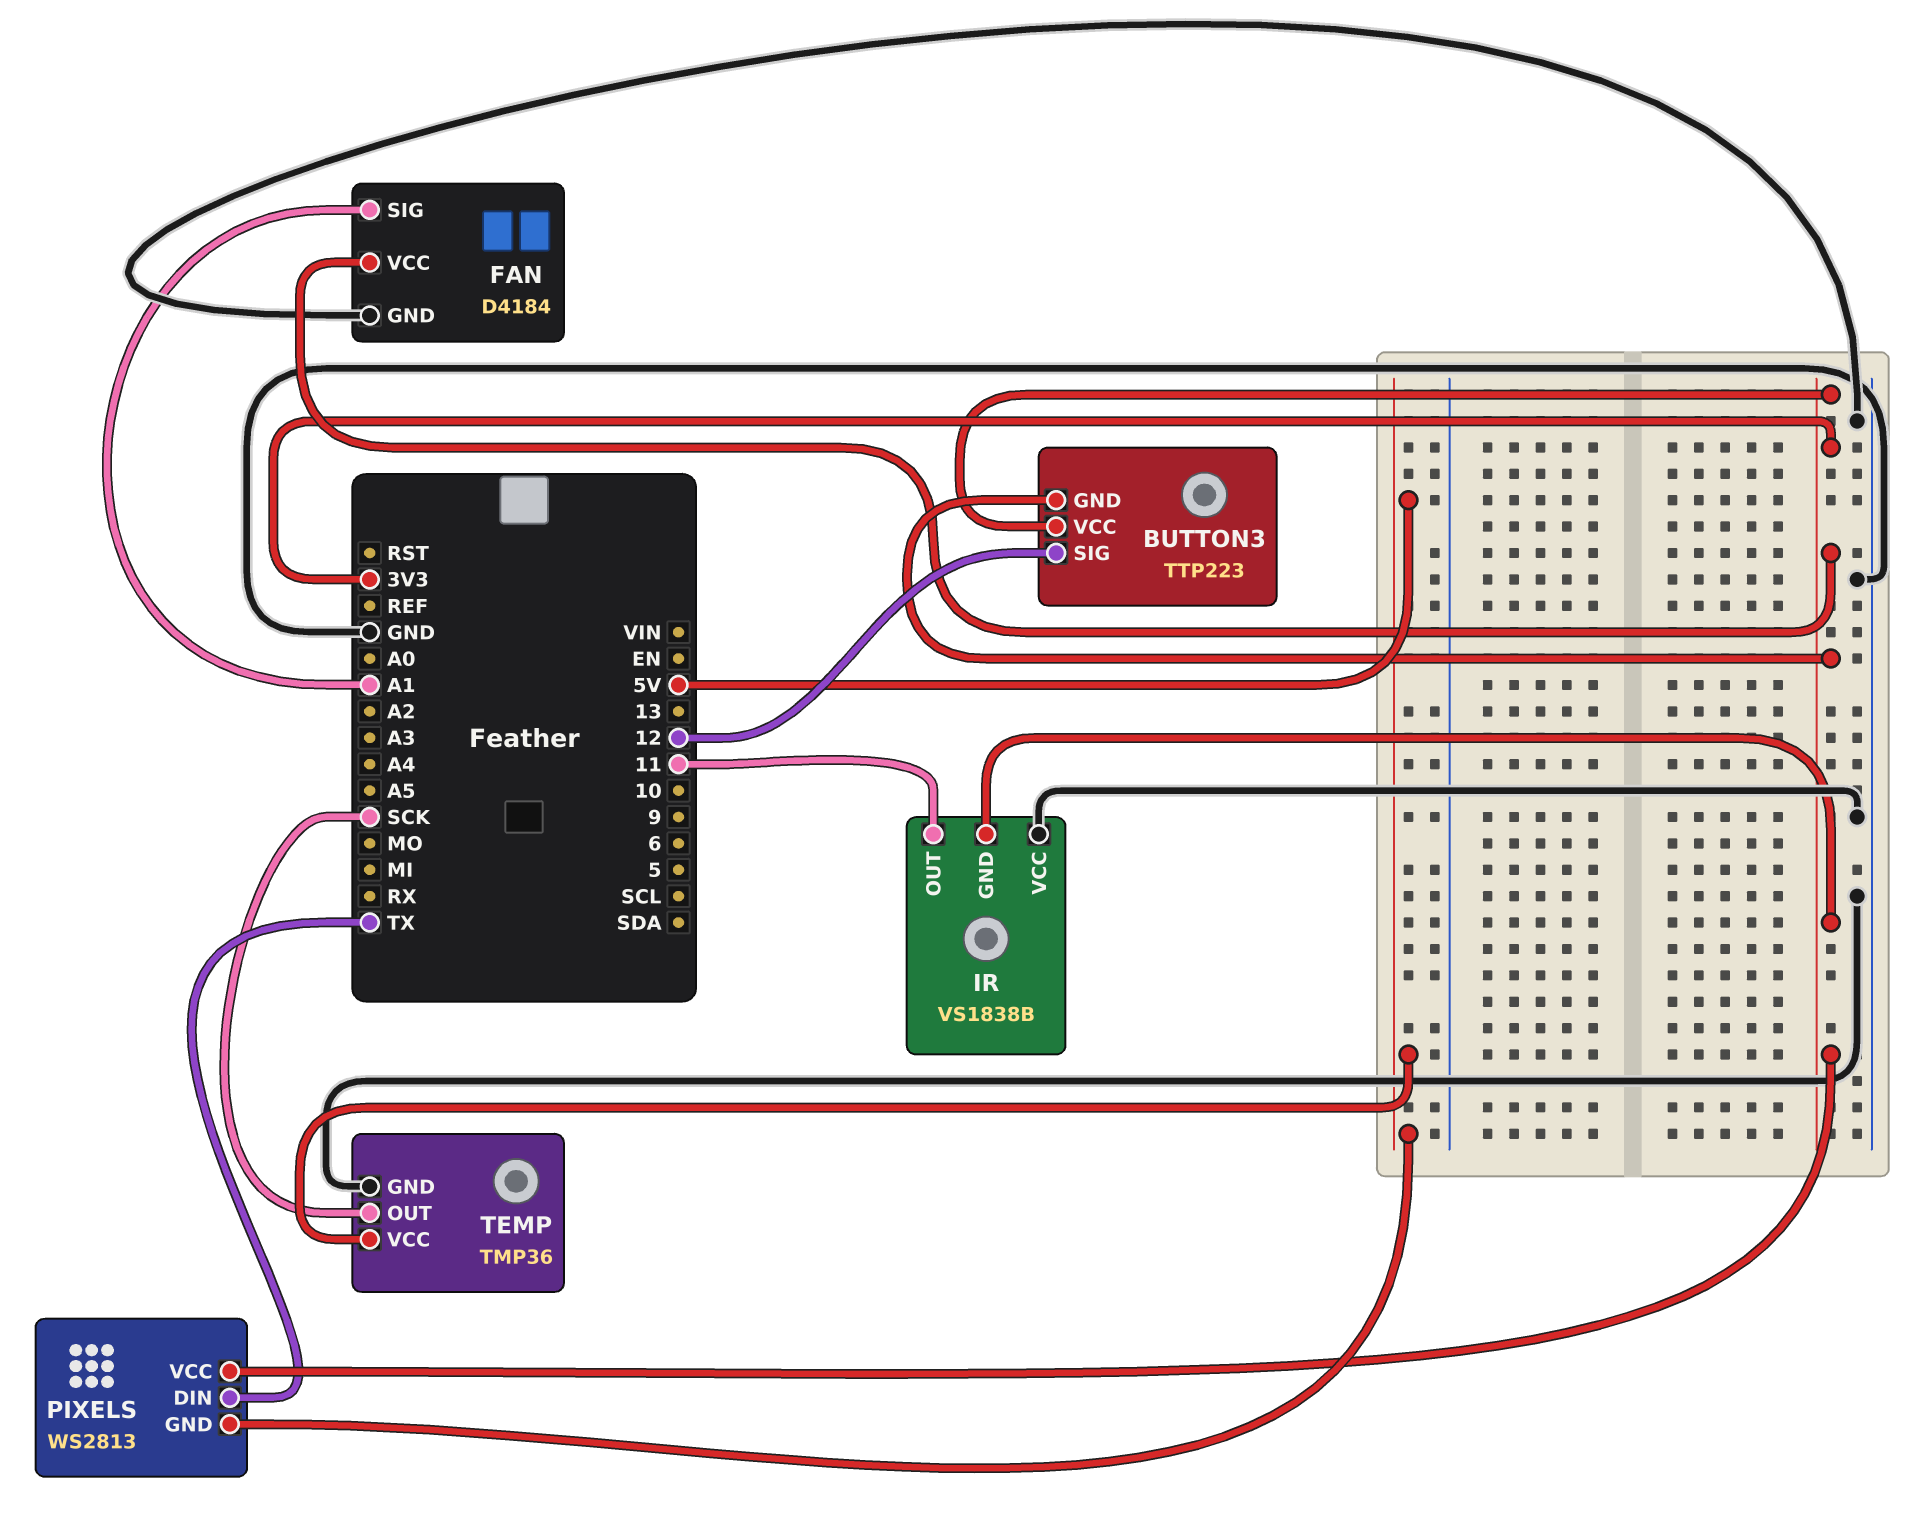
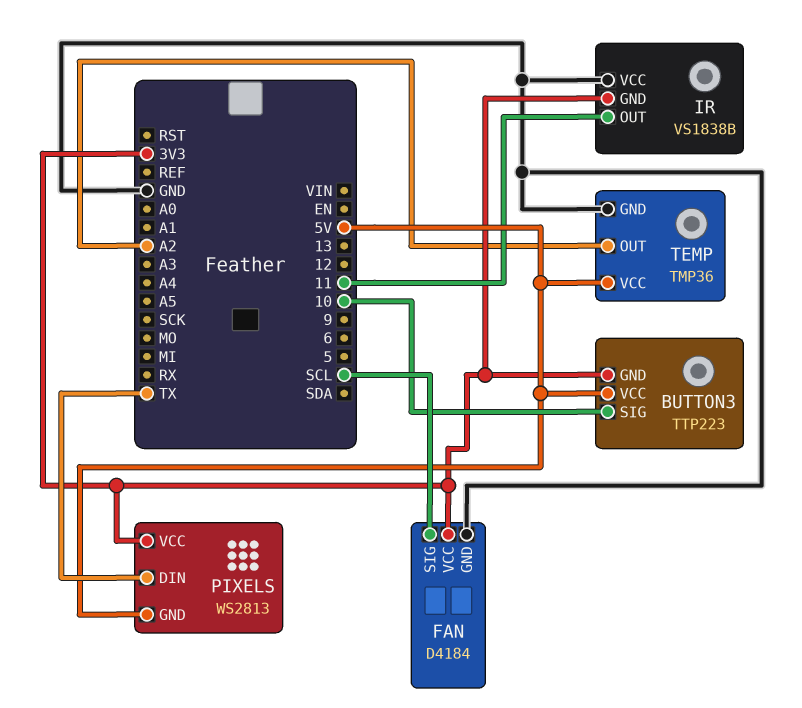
BUTTON3 pin SIG: 12 -> 10
BUTTON3 pin VCC: 3V3 -> 5V
FAN pin SIG: A1 -> SCL
TEMP pin OUT: SCK -> A2

